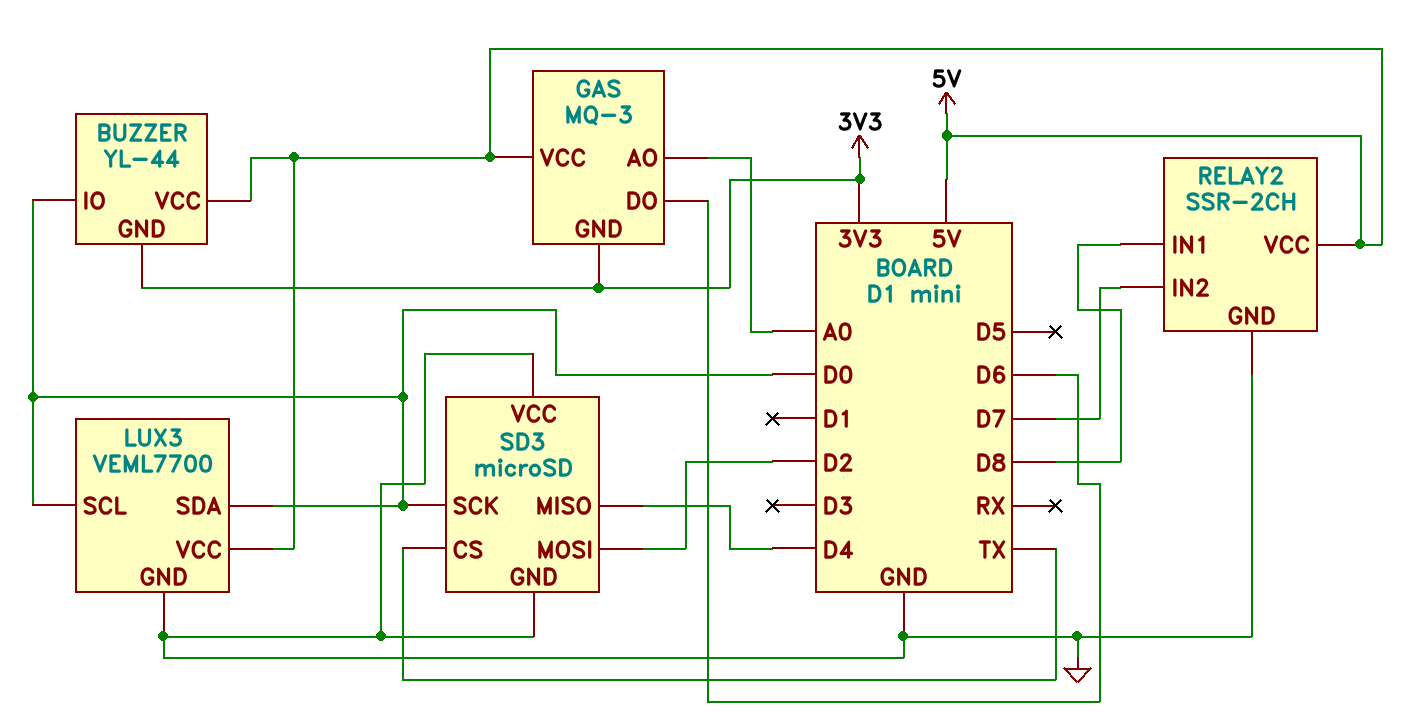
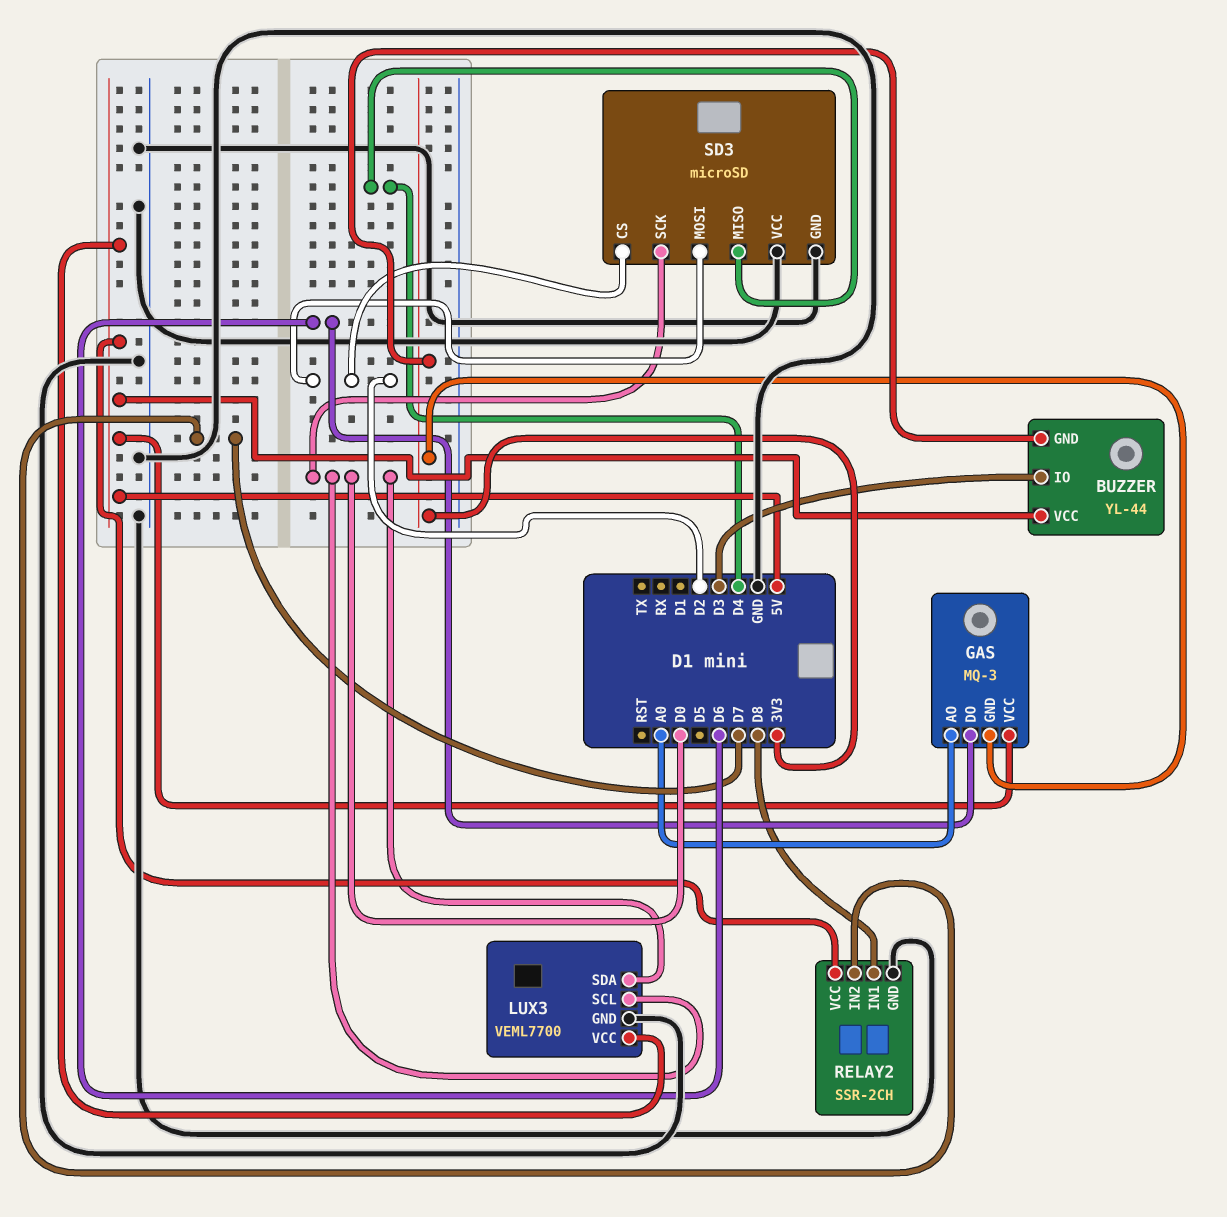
BUZZER pin IO: D0 -> D3
SD3 pin CS: TX -> D2

